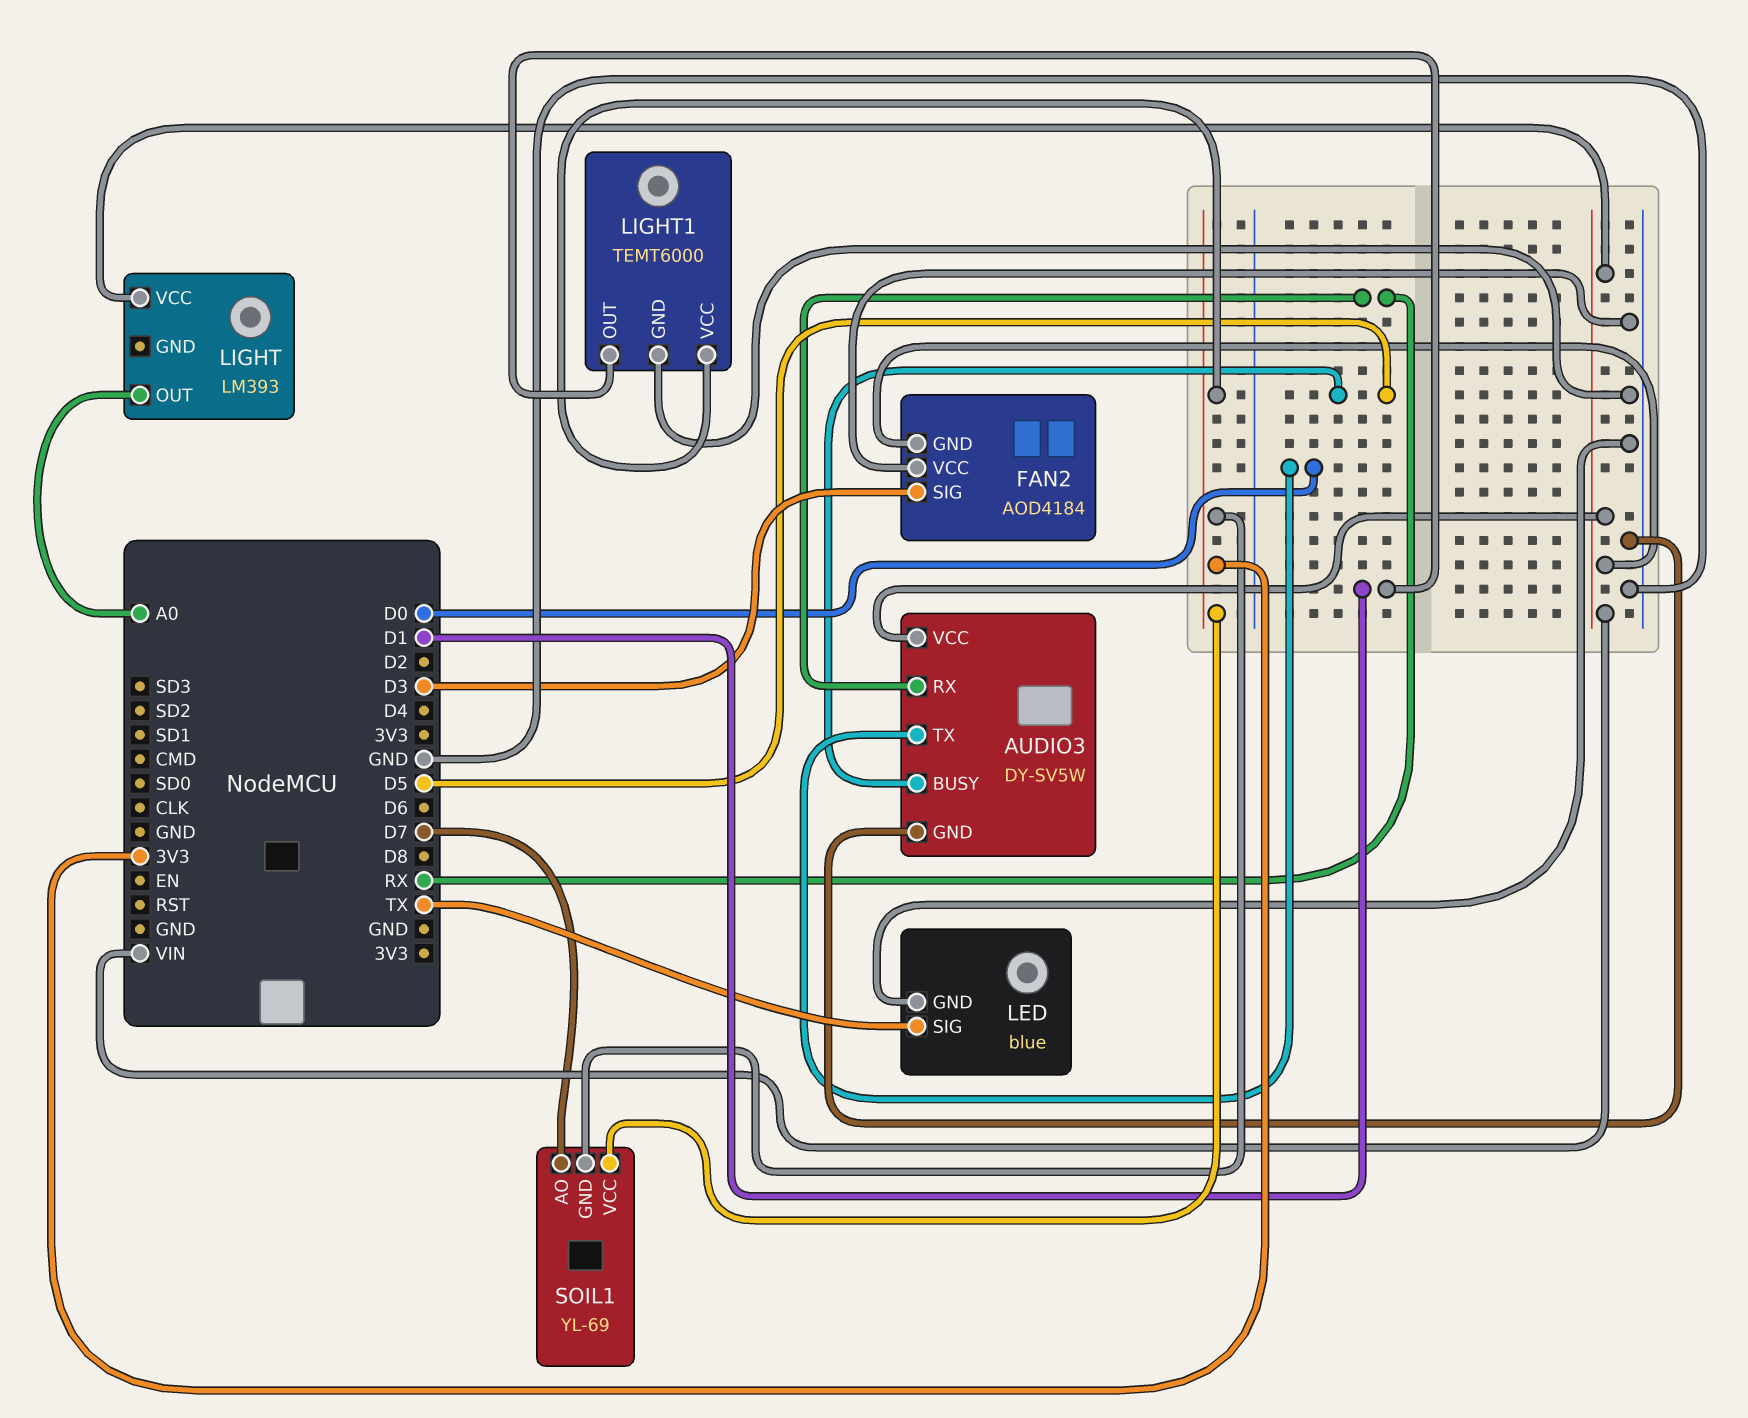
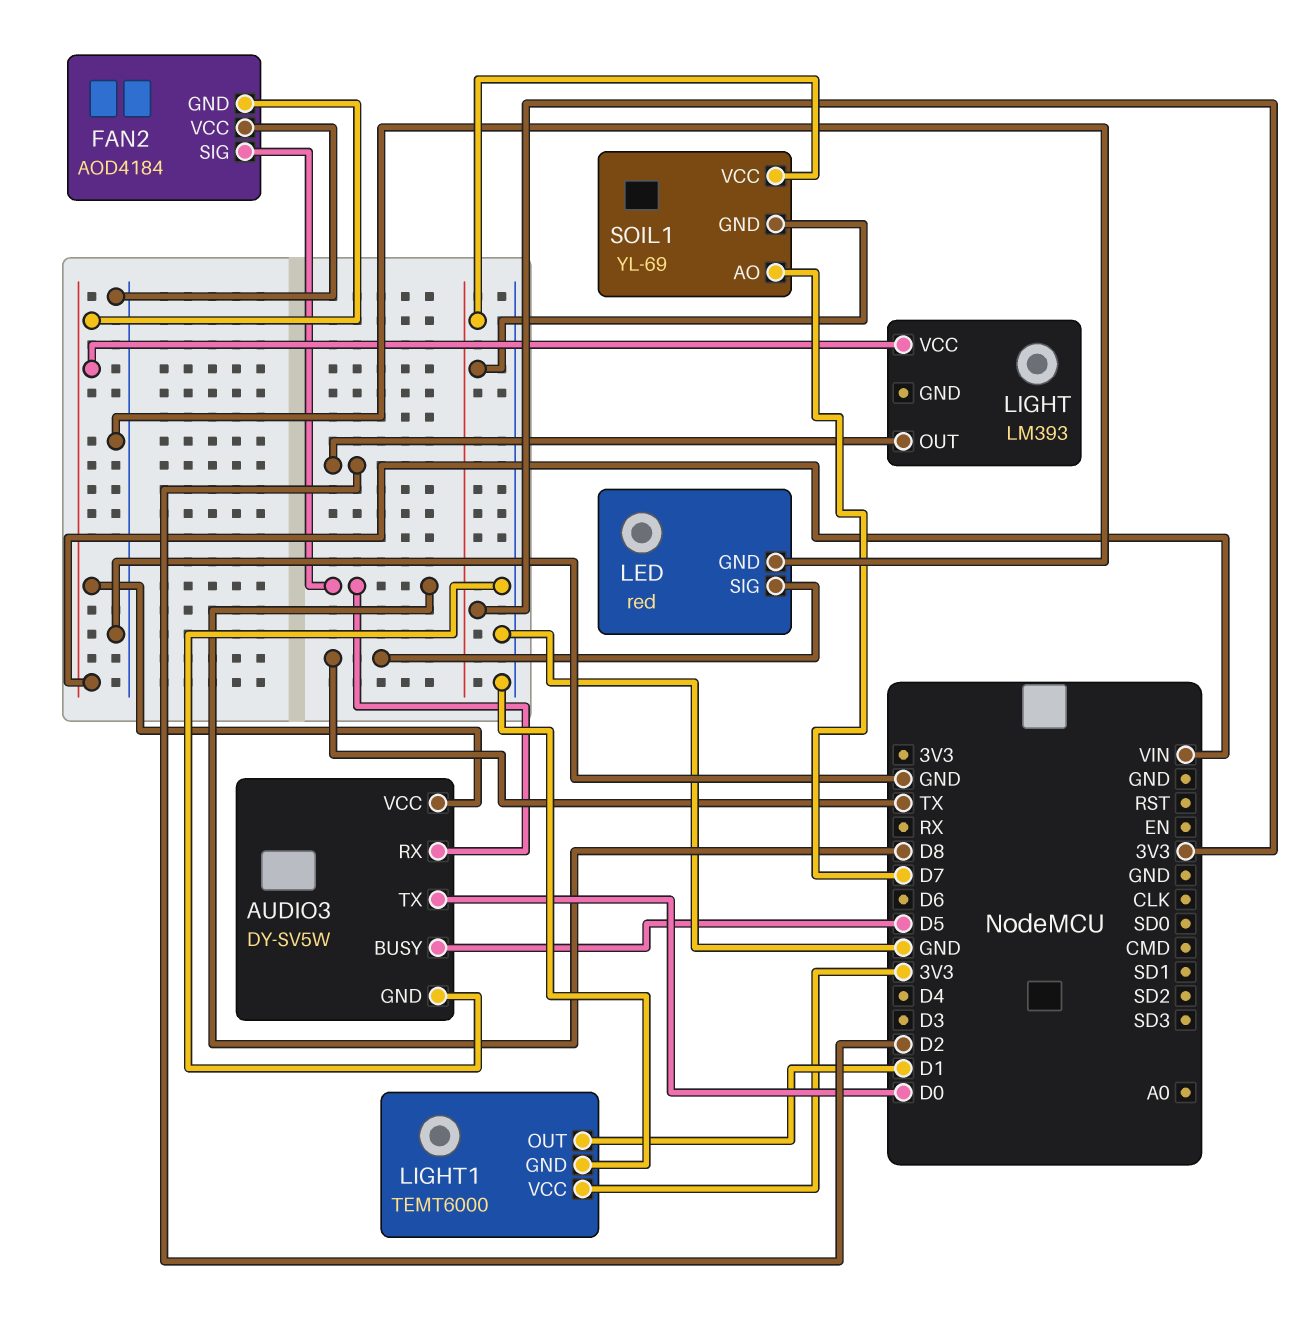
AUDIO3 pin RX: RX -> D8
FAN2 pin SIG: D3 -> D8
LED: blue -> red
LIGHT pin OUT: A0 -> D2

